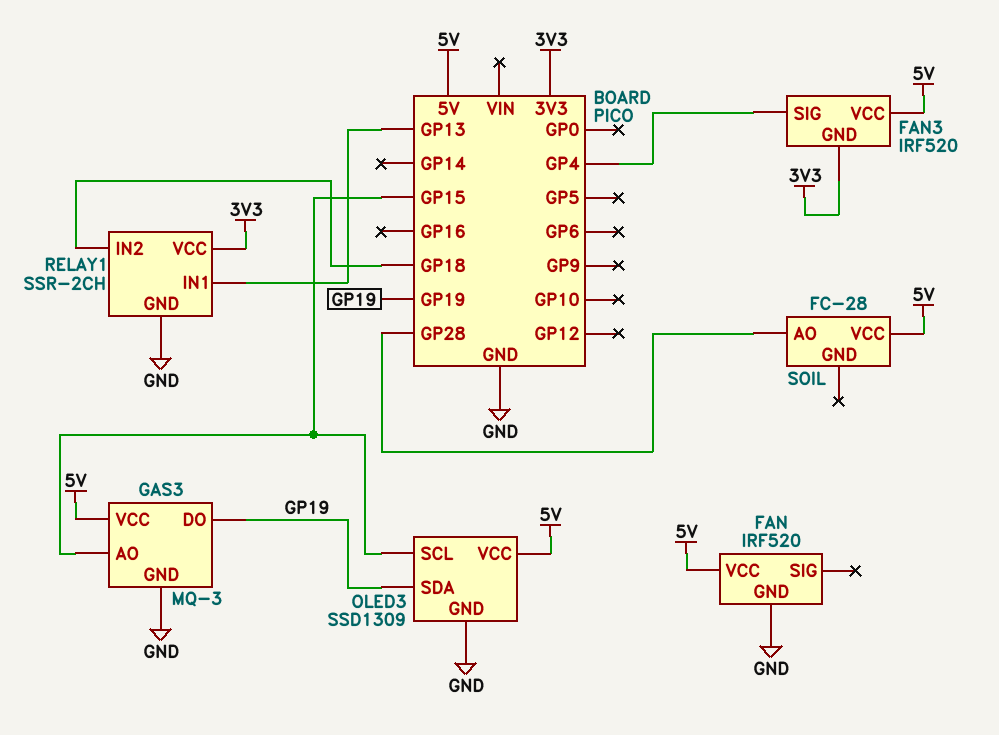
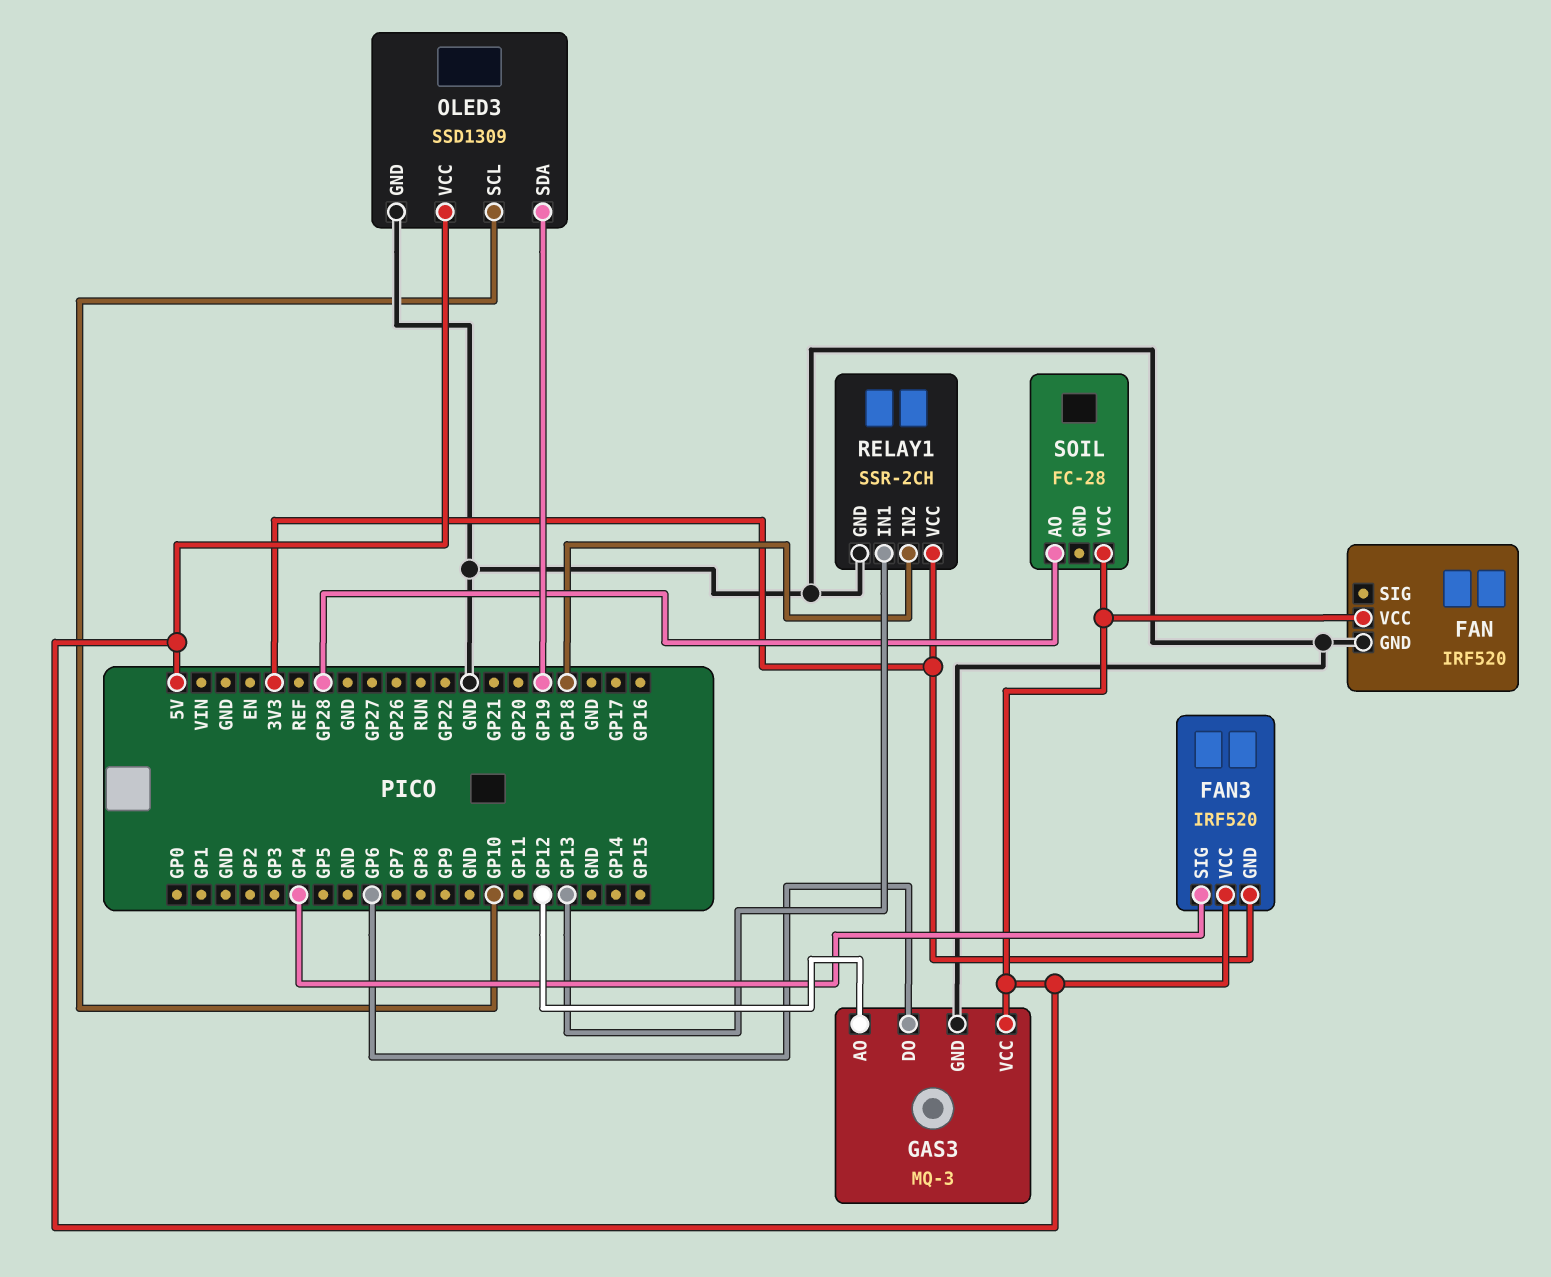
GAS3 pin AO: GP15 -> GP12
GAS3 pin DO: GP19 -> GP6
OLED3 pin SCL: GP15 -> GP10

